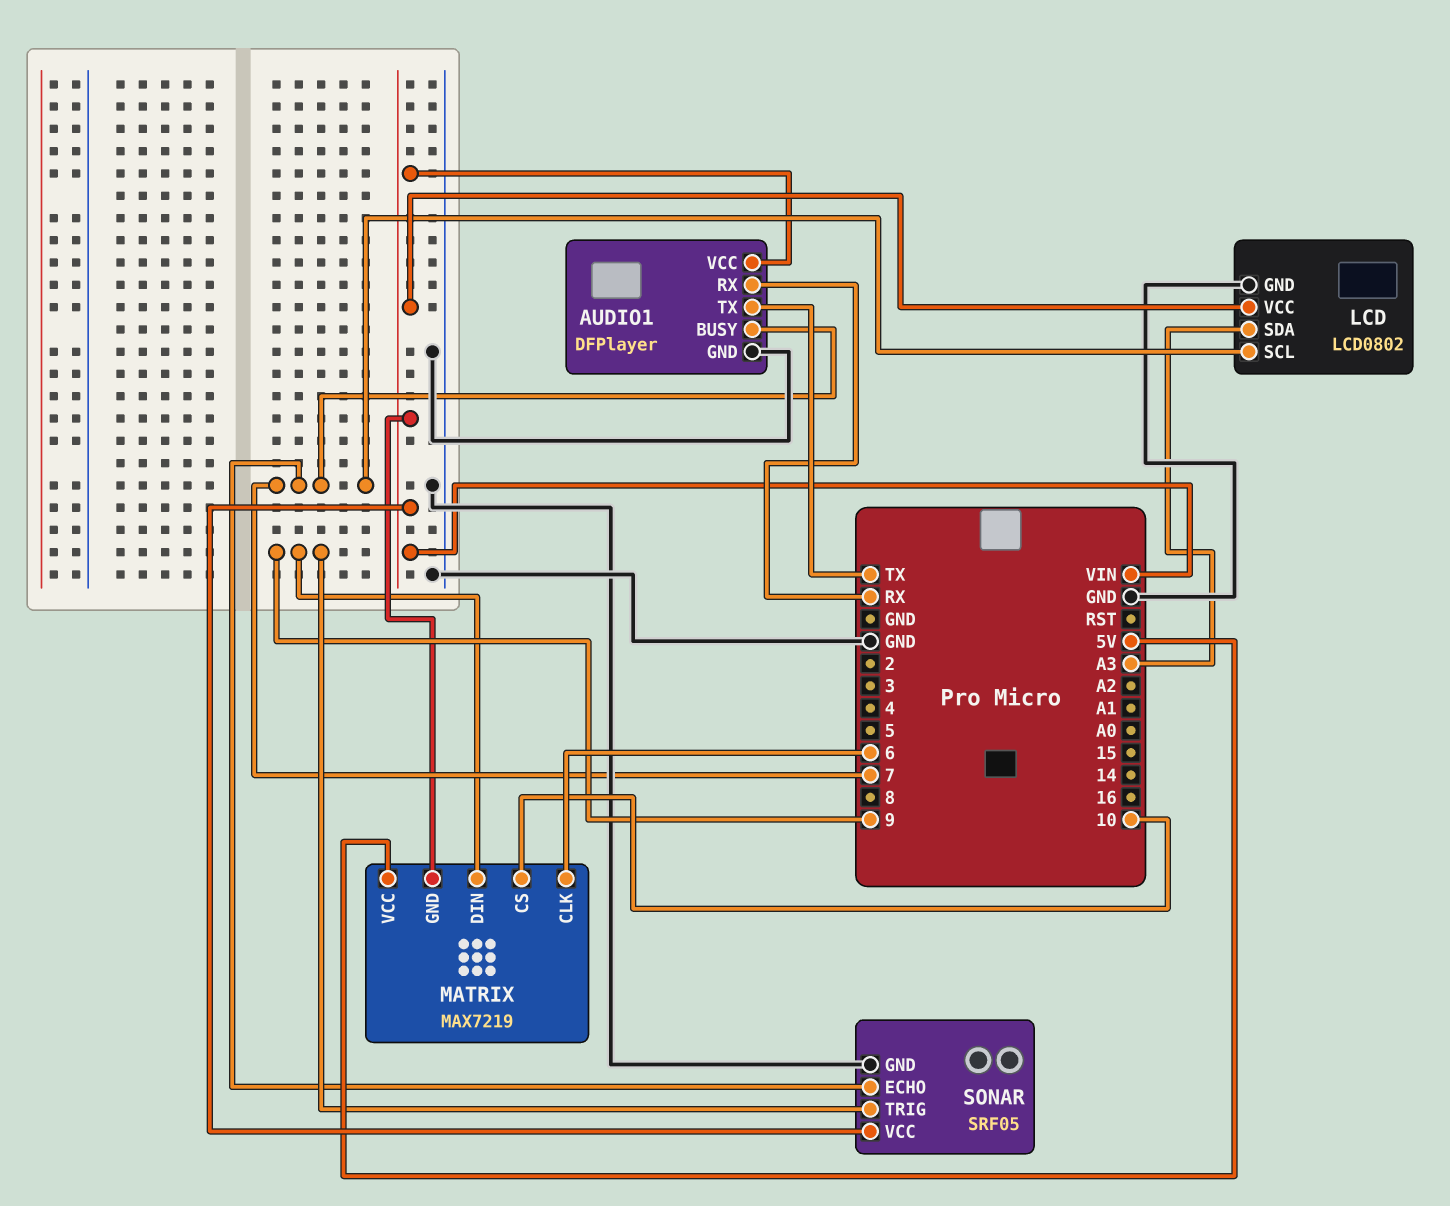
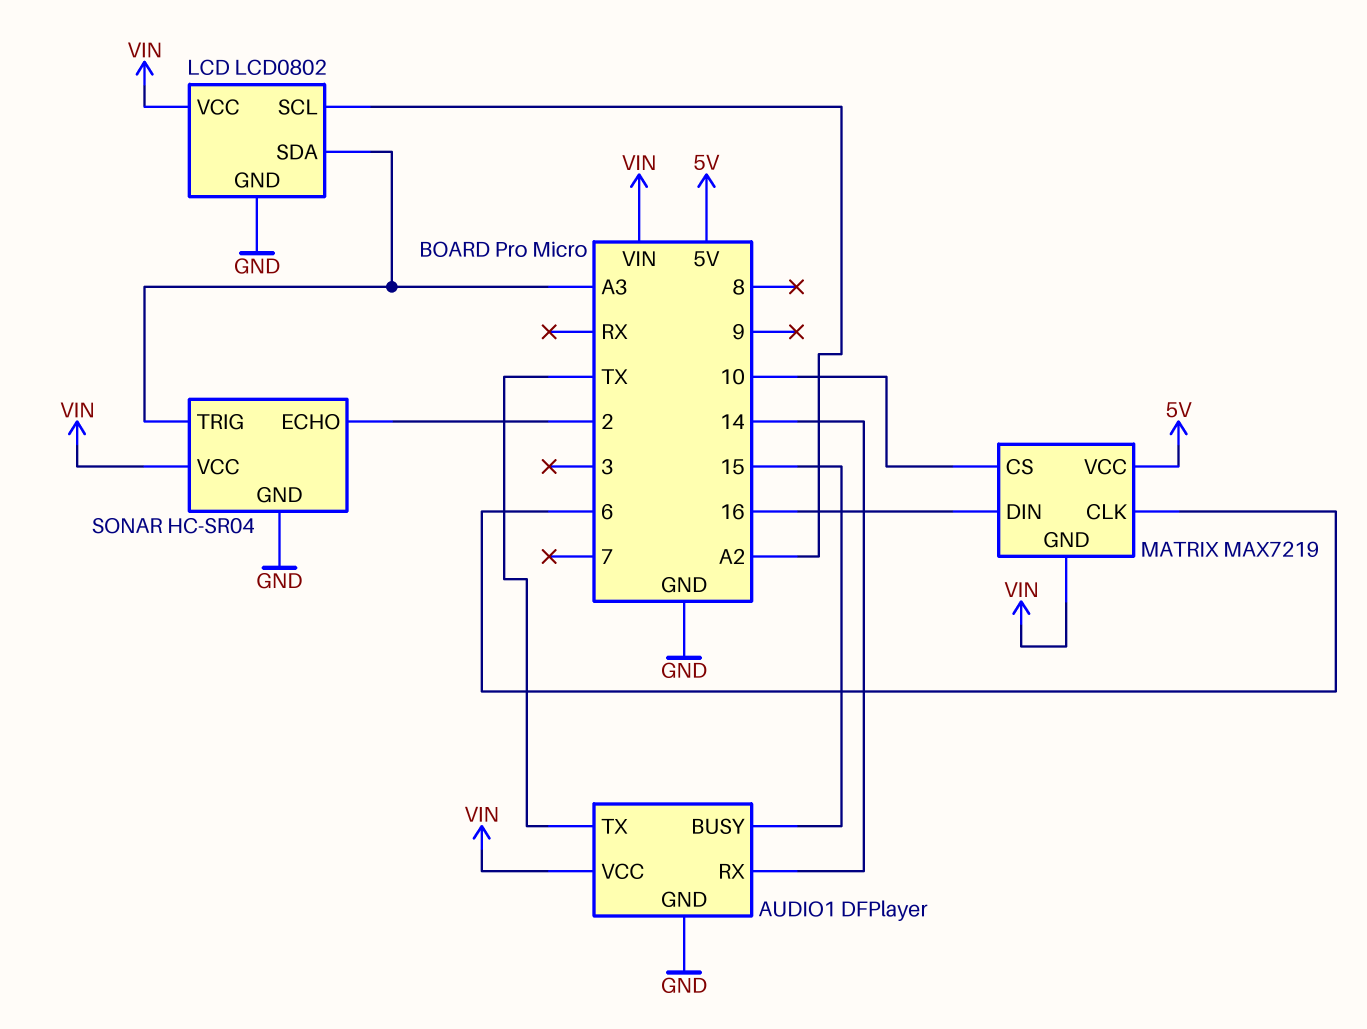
AUDIO1 pin BUSY: 7 -> 15
AUDIO1 pin RX: RX -> 14
LCD pin SCL: 7 -> A2
MATRIX pin DIN: 9 -> 16
SONAR: SRF05 -> HC-SR04
SONAR pin ECHO: 7 -> 2
SONAR pin TRIG: 9 -> A3

